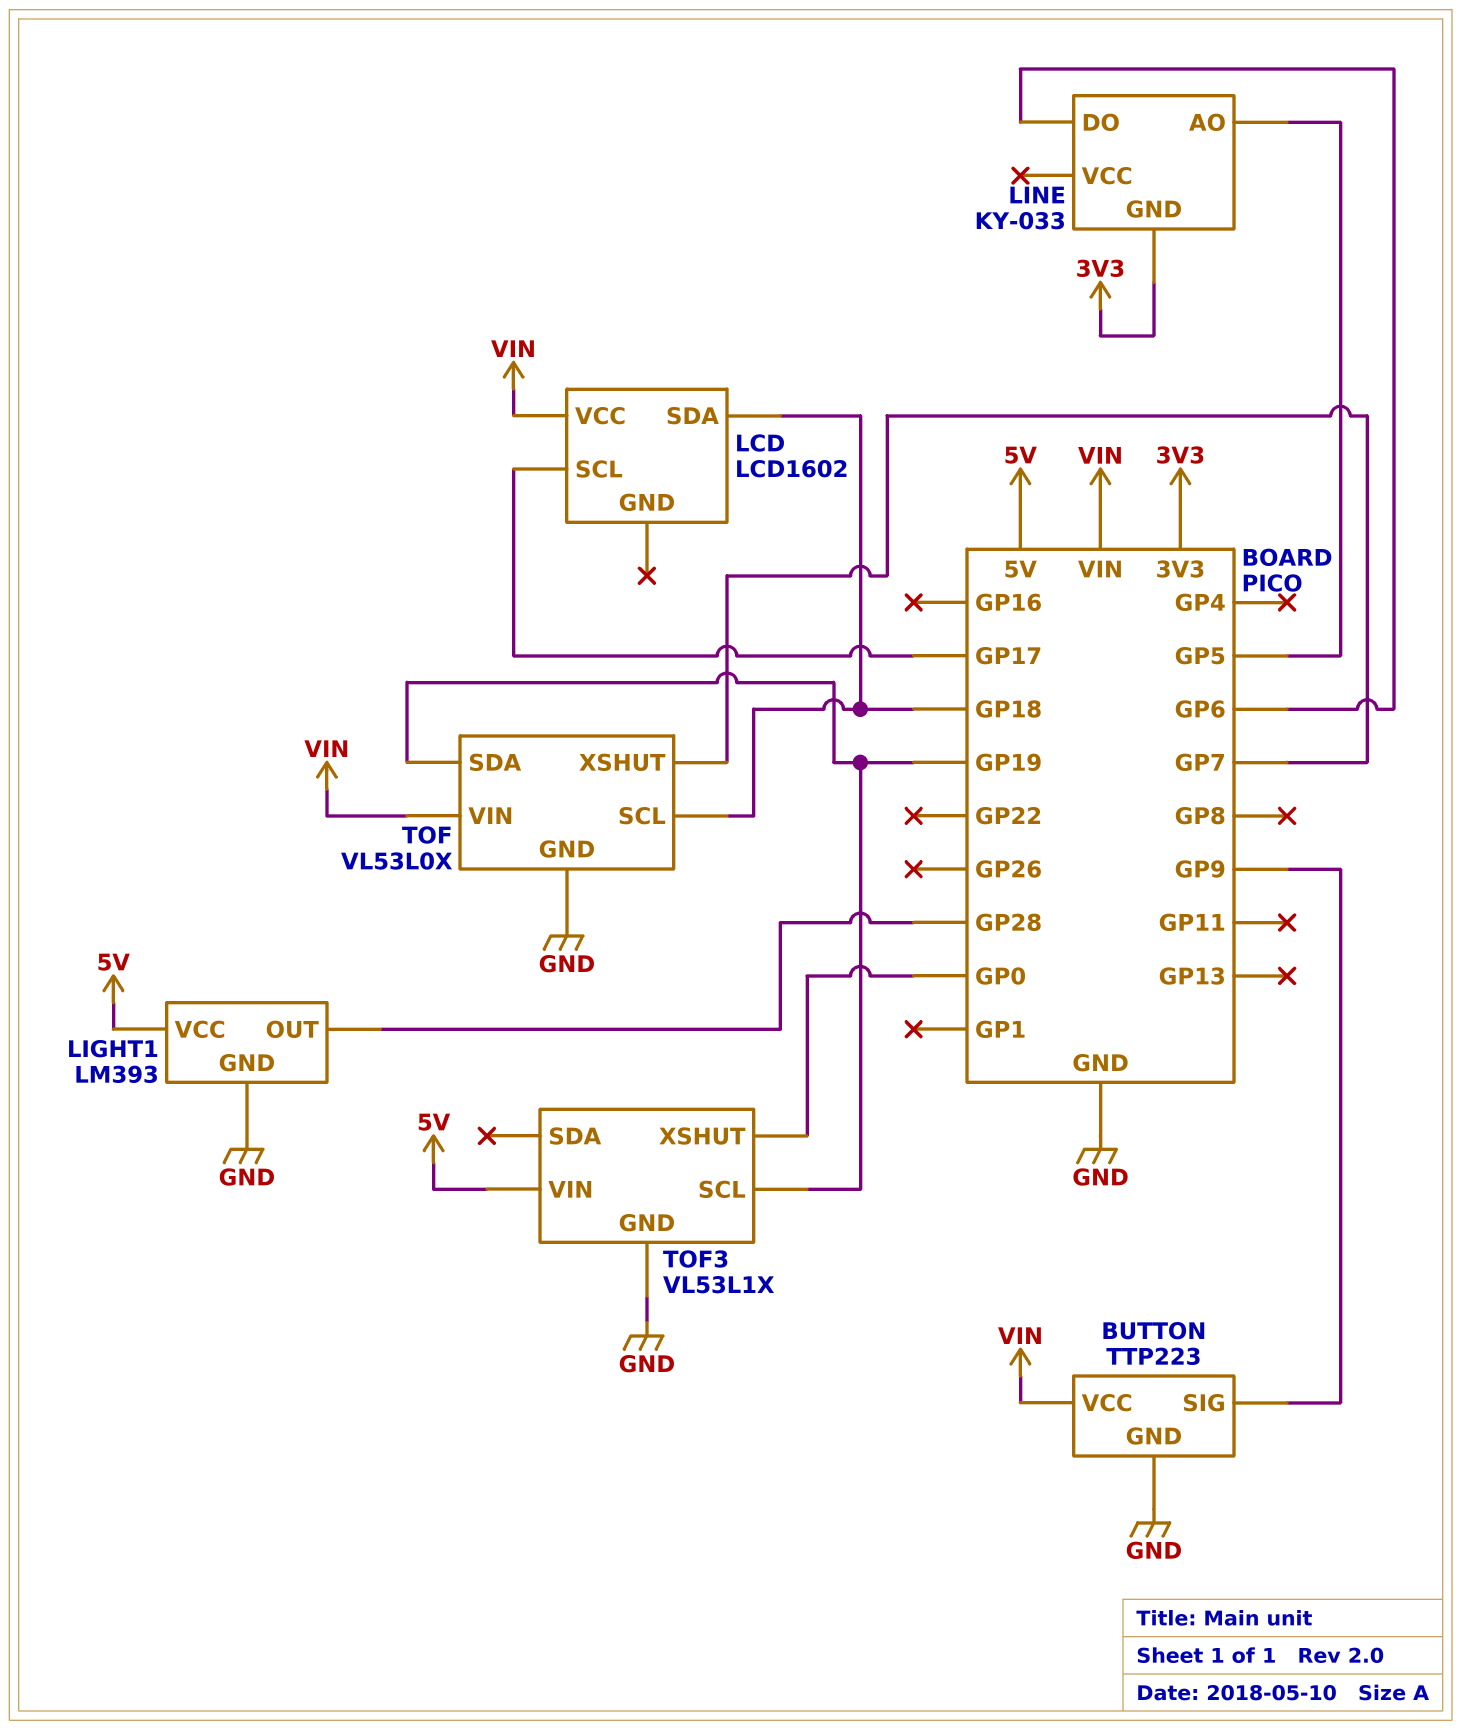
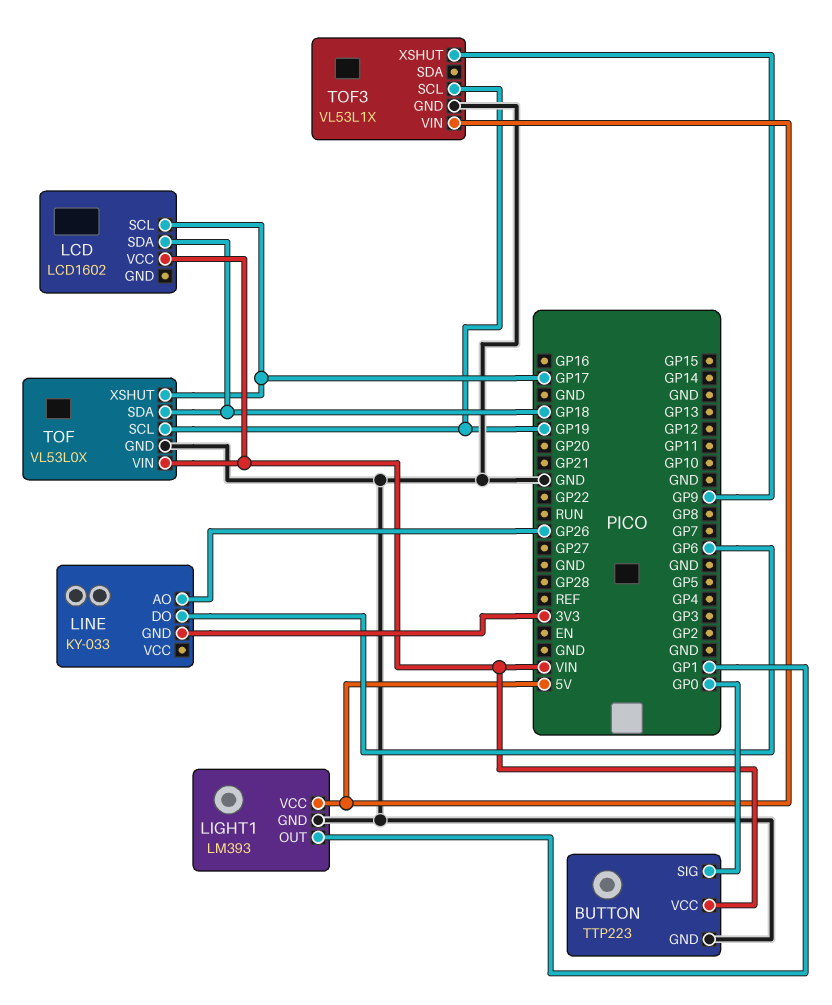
BUTTON pin SIG: GP9 -> GP0
LIGHT1 pin OUT: GP28 -> GP1
LINE pin AO: GP5 -> GP26
TOF pin SCL: GP18 -> GP19
TOF pin SDA: GP19 -> GP18
TOF pin XSHUT: GP7 -> GP17
TOF3 pin XSHUT: GP0 -> GP9

